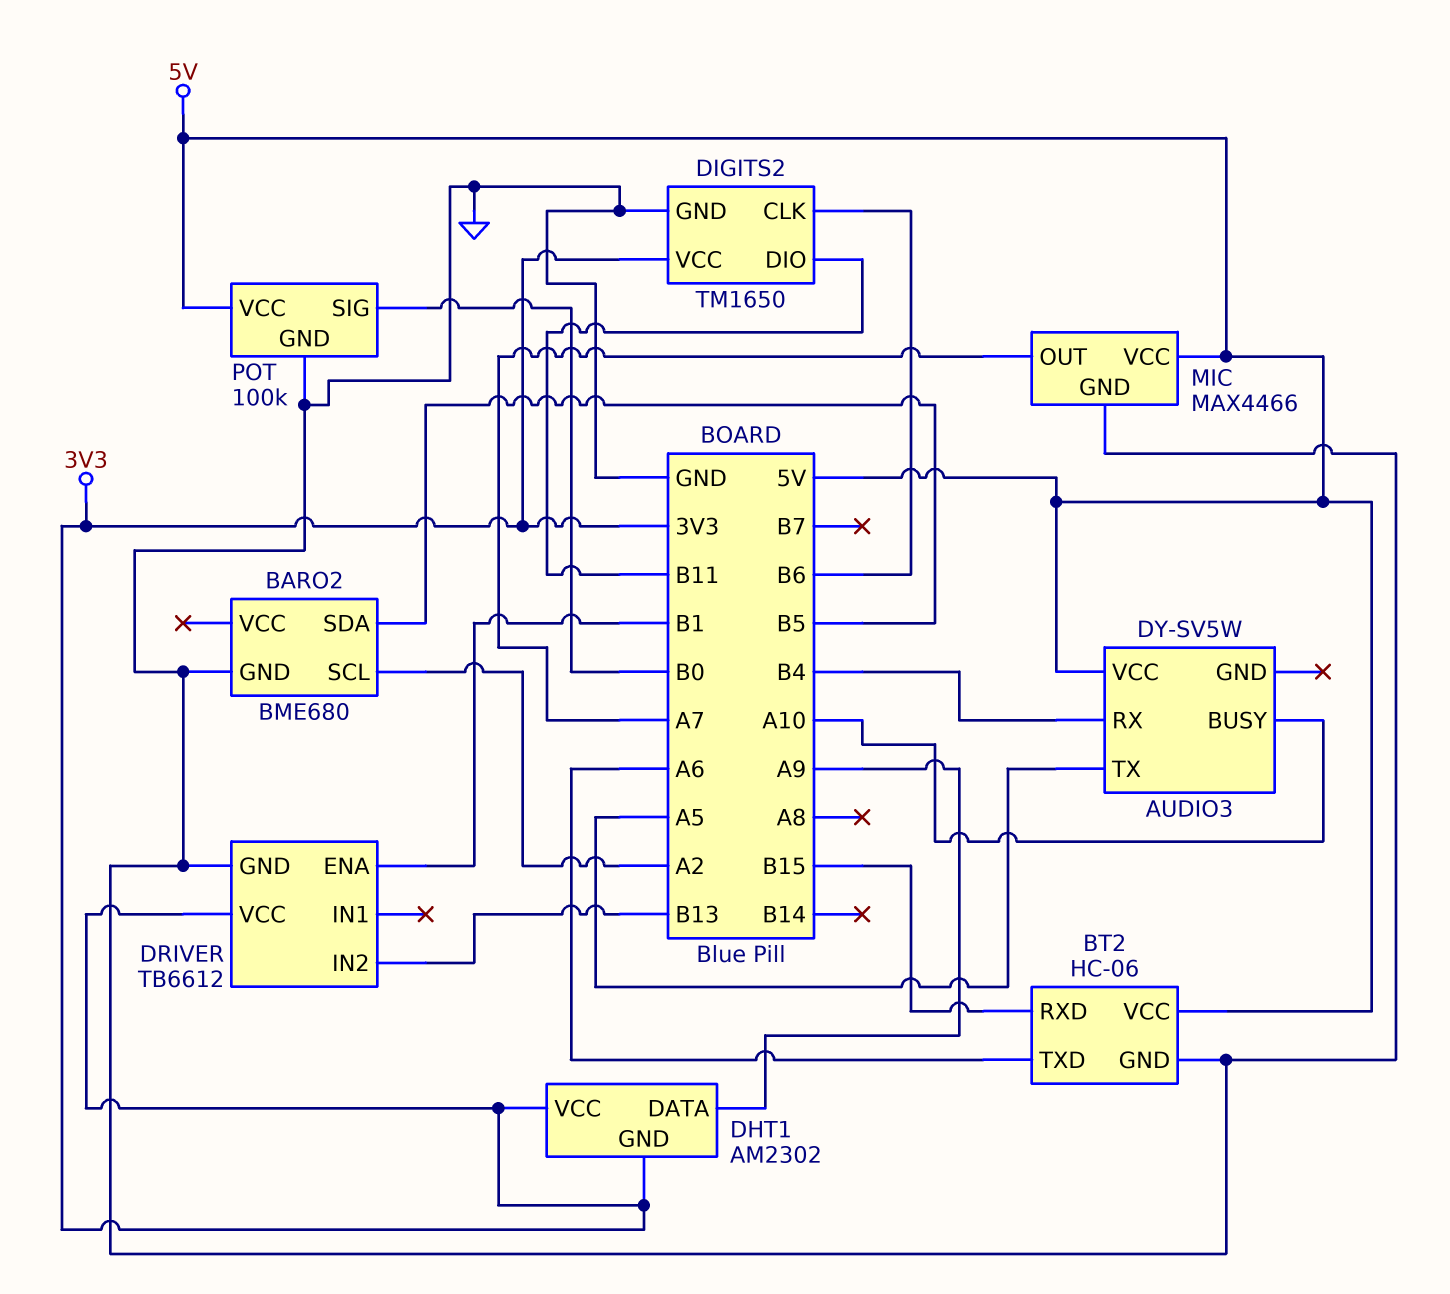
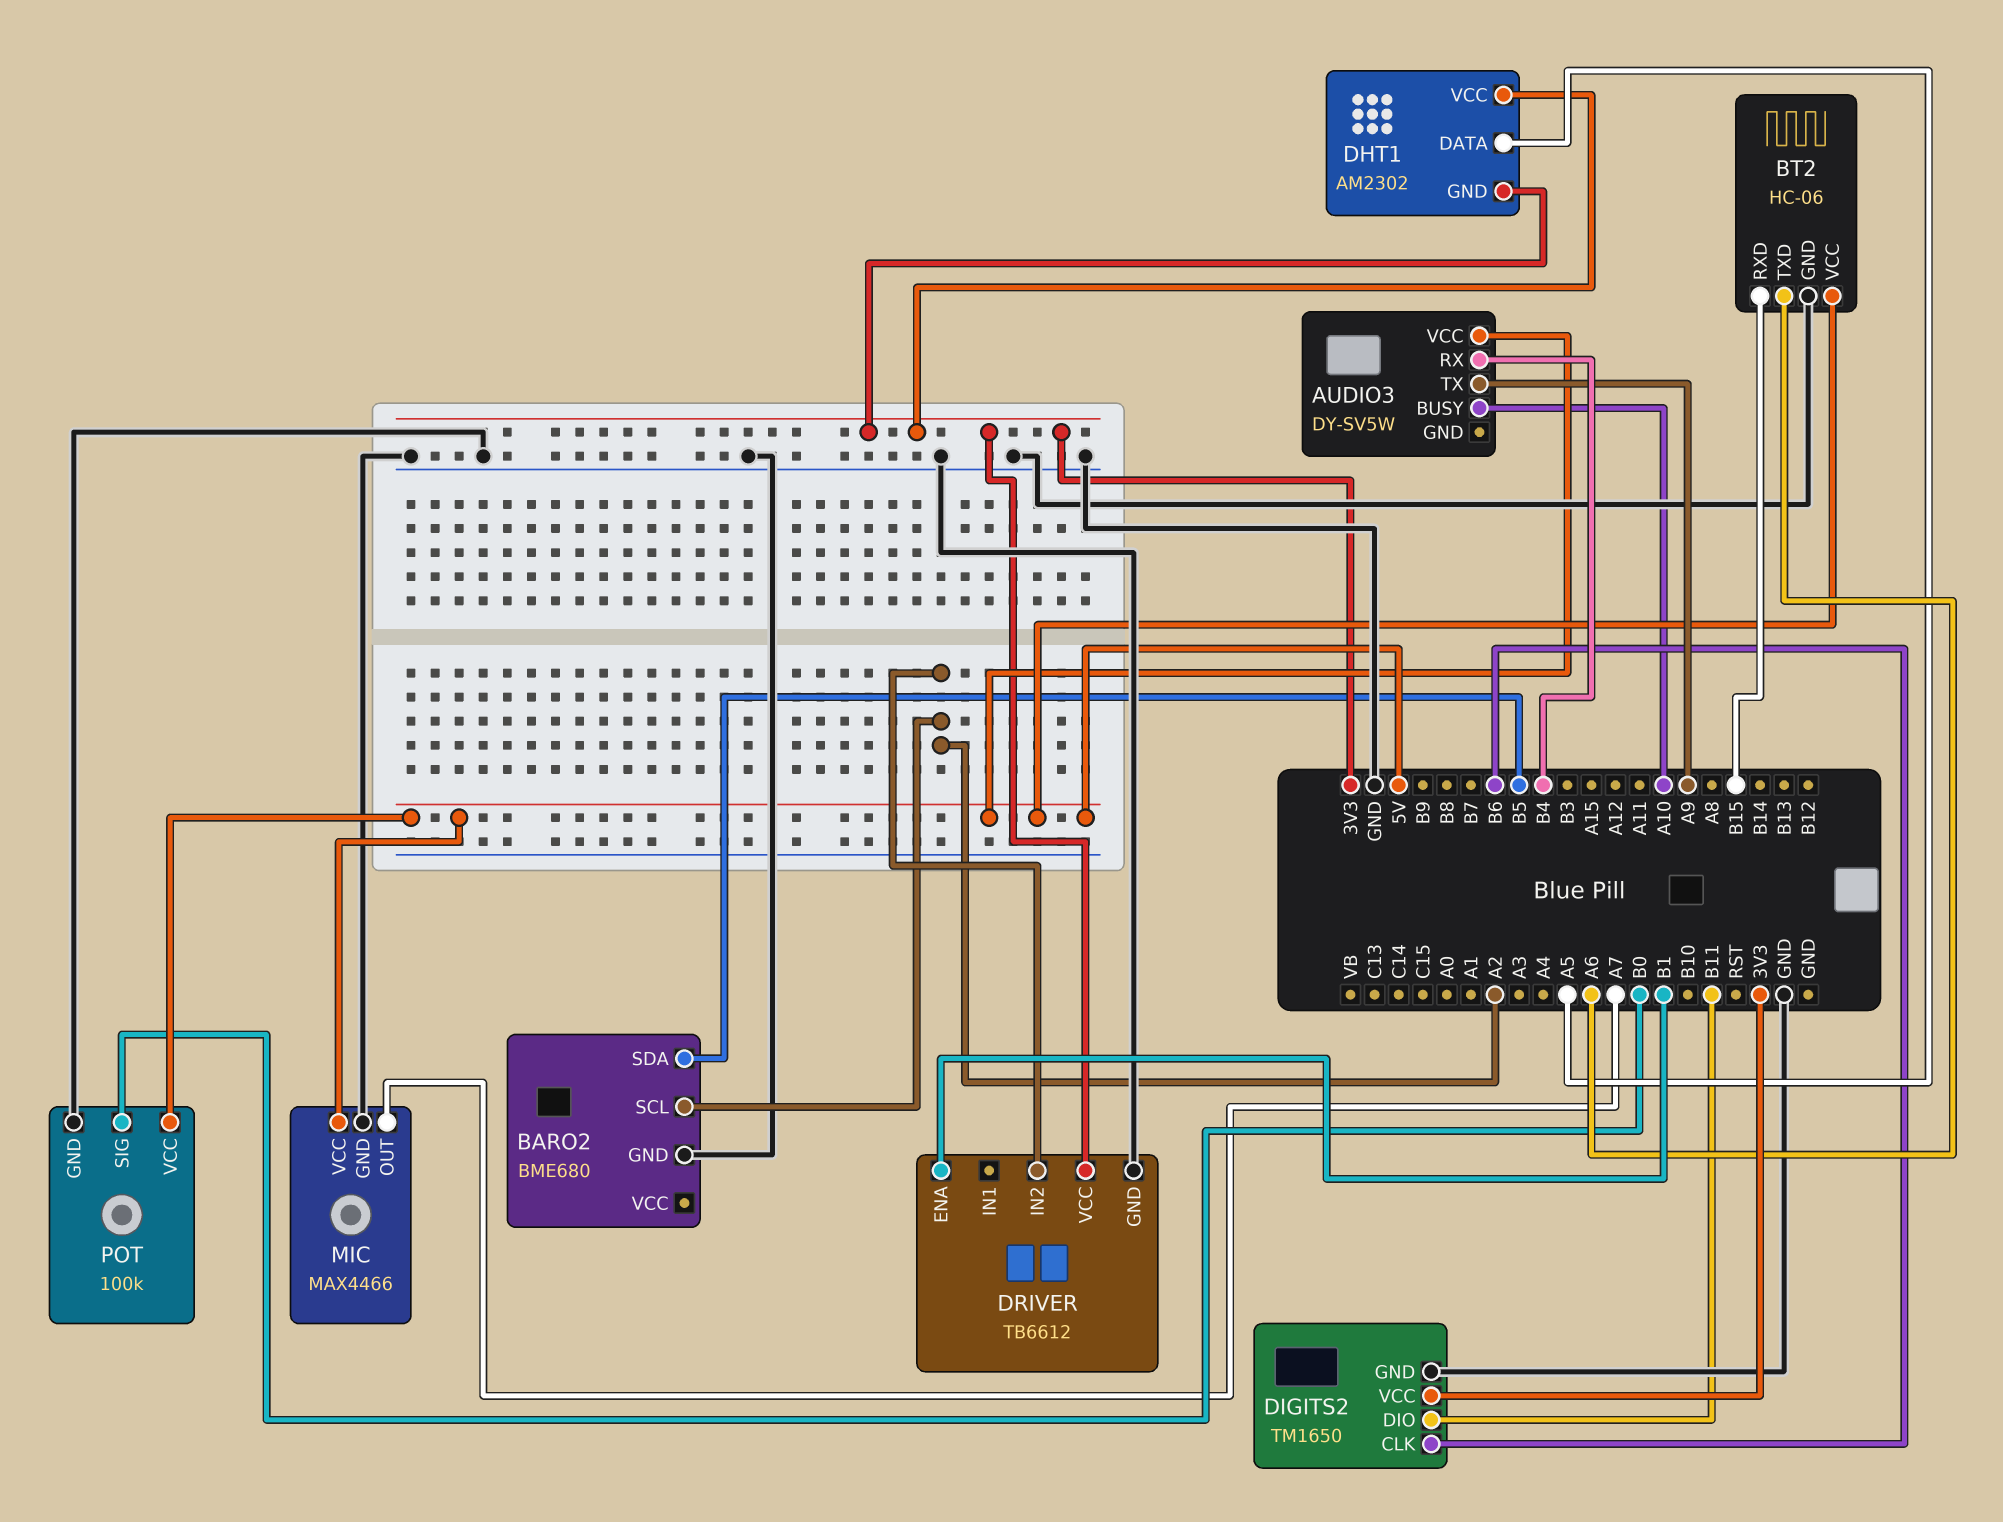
AUDIO3 pin TX: A5 -> A9
DHT1 pin DATA: A9 -> A5
DRIVER pin IN2: B13 -> A2

